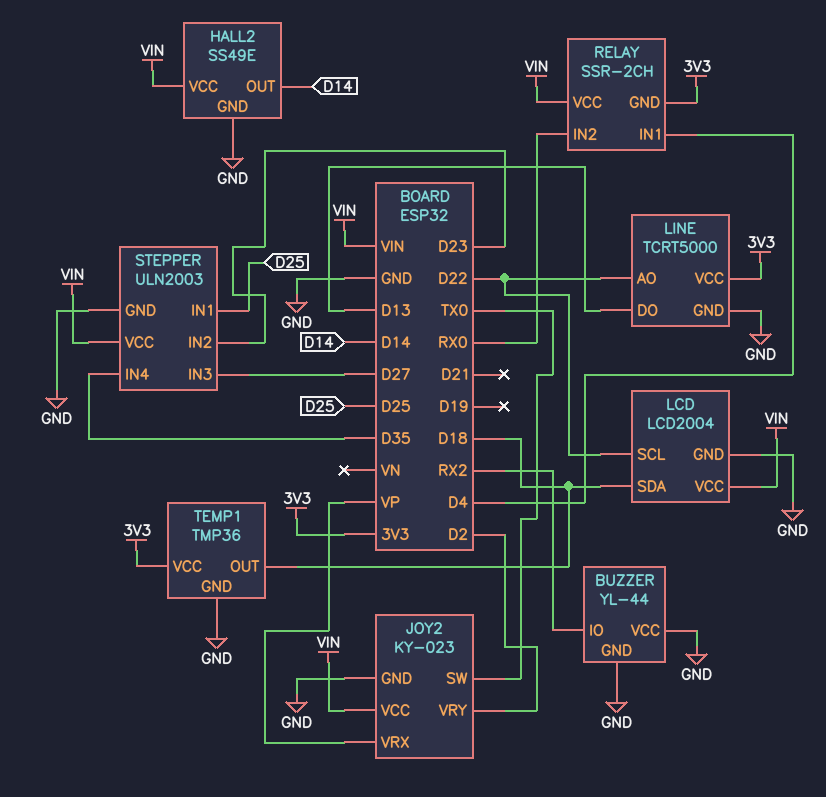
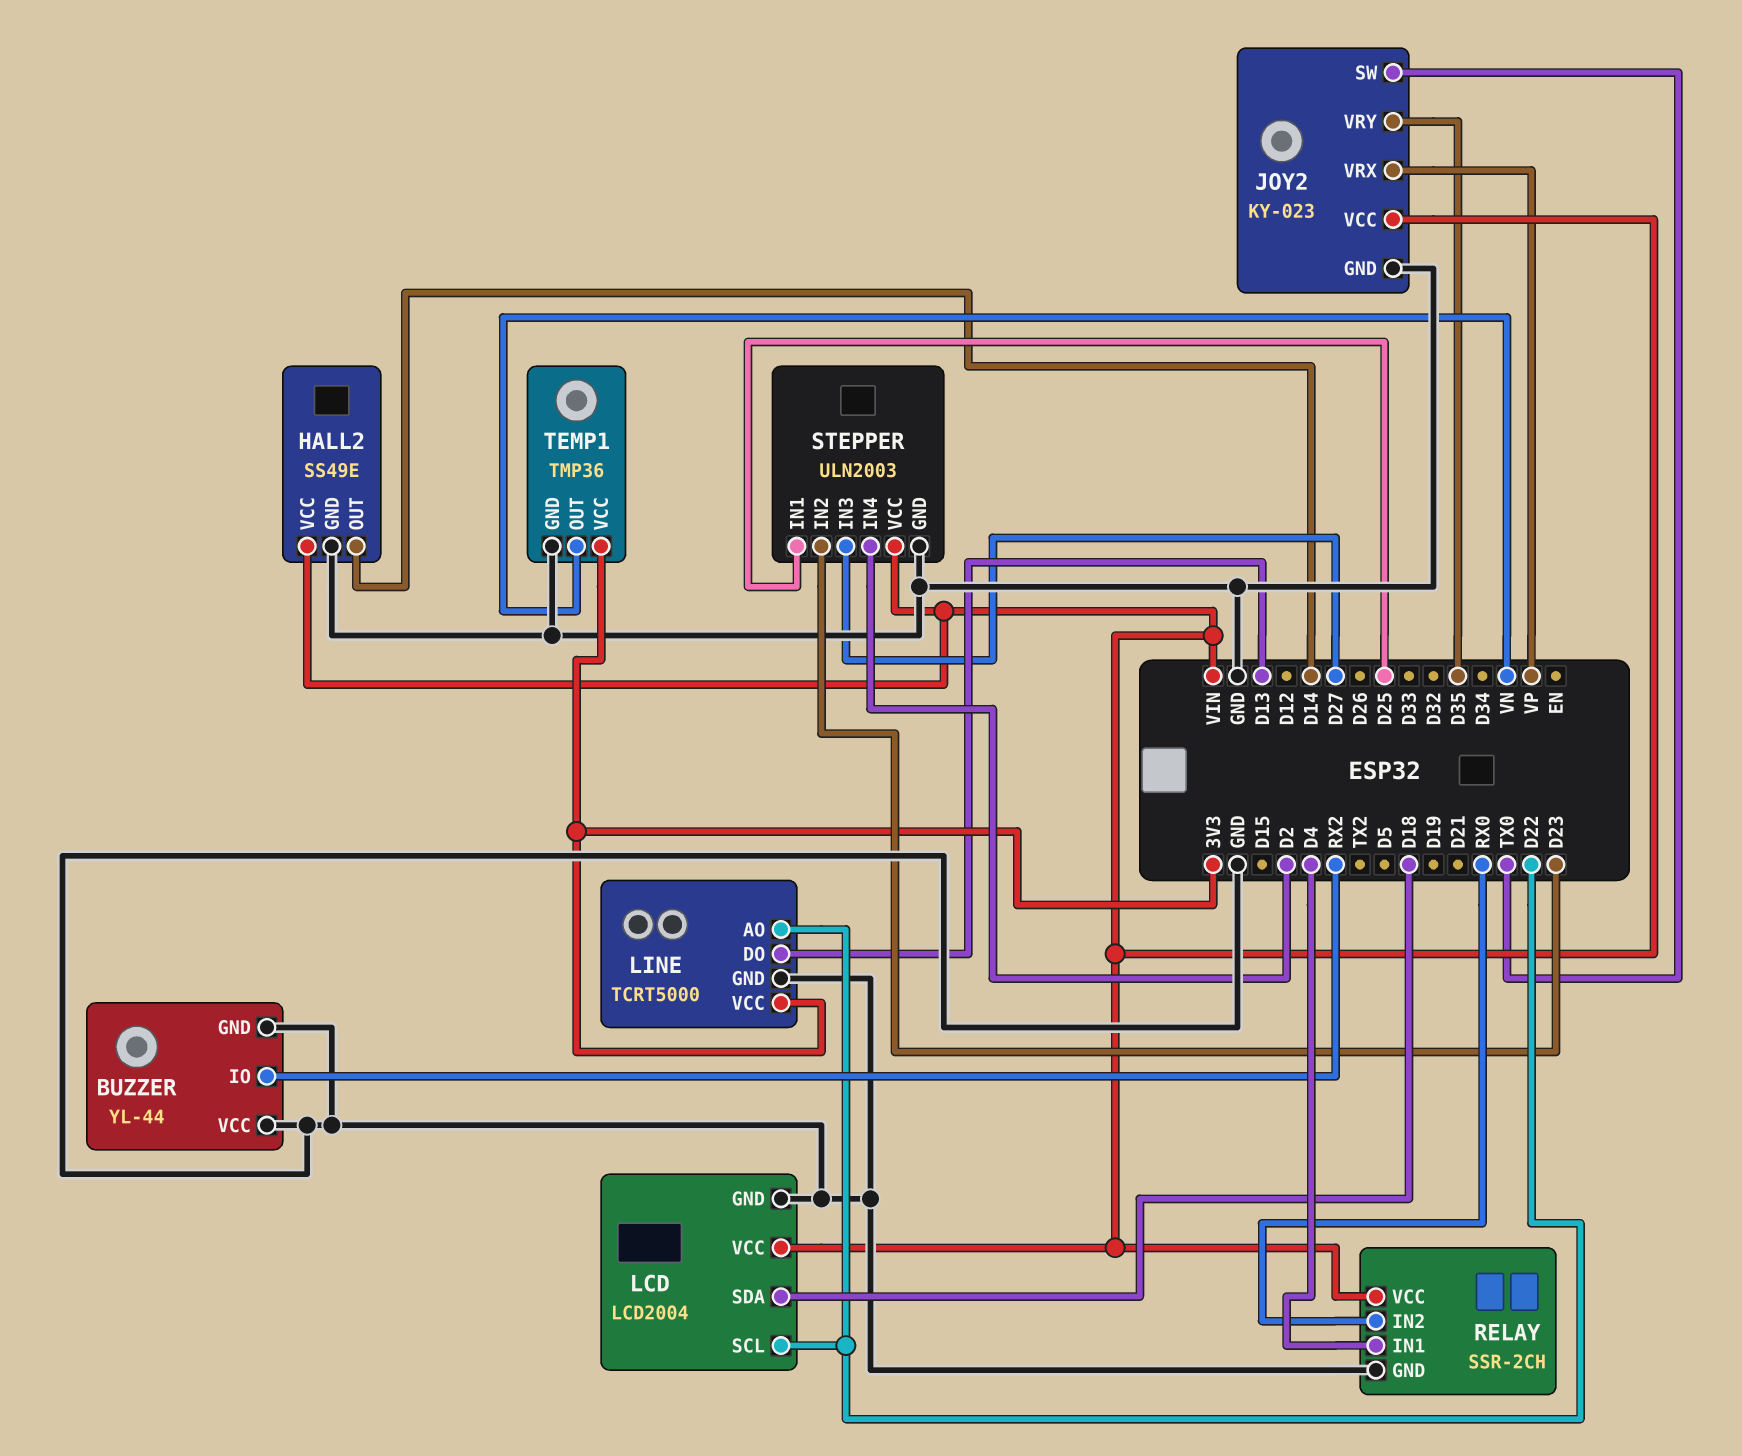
JOY2 pin VRY: D2 -> D35
RELAY pin GND: 3V3 -> GND
STEPPER pin IN4: D35 -> D2
TEMP1 pin OUT: D18 -> VN

